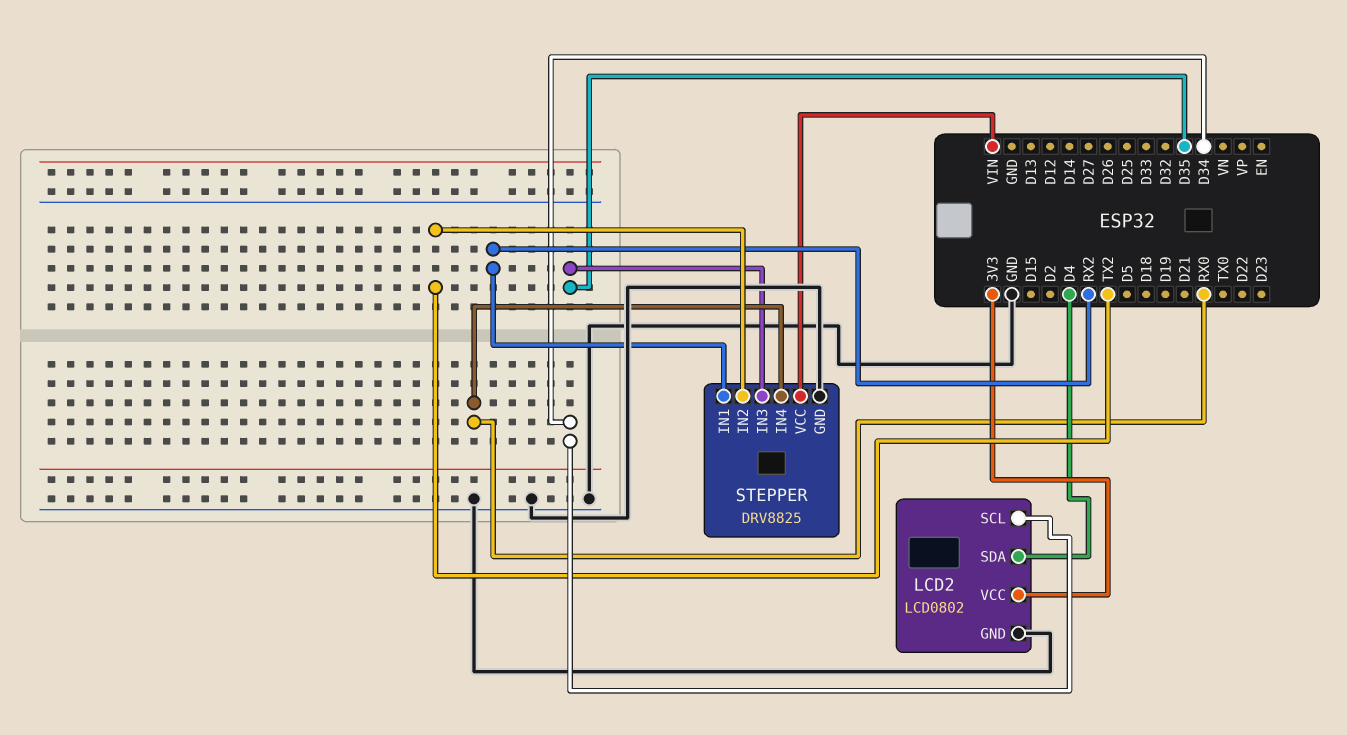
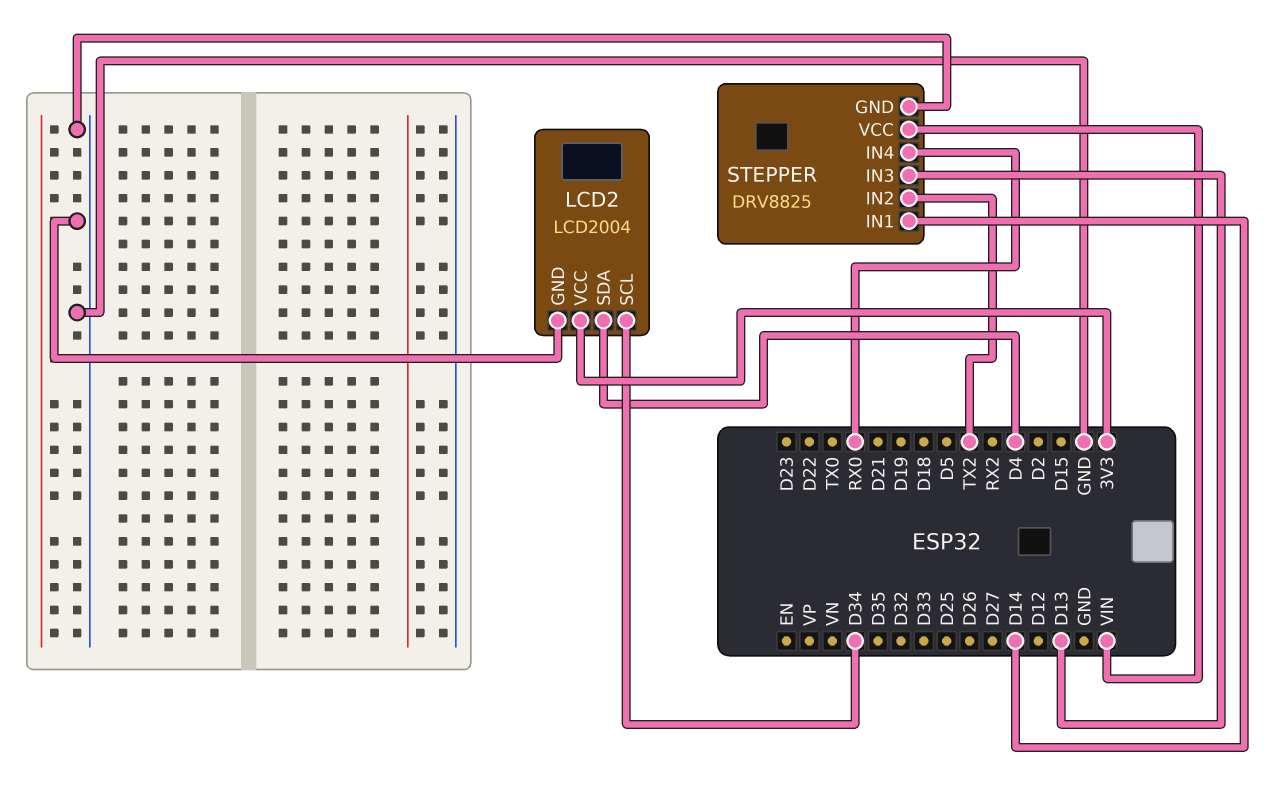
LCD2: LCD0802 -> LCD2004
STEPPER pin IN1: RX2 -> D14
STEPPER pin IN3: D35 -> D13

